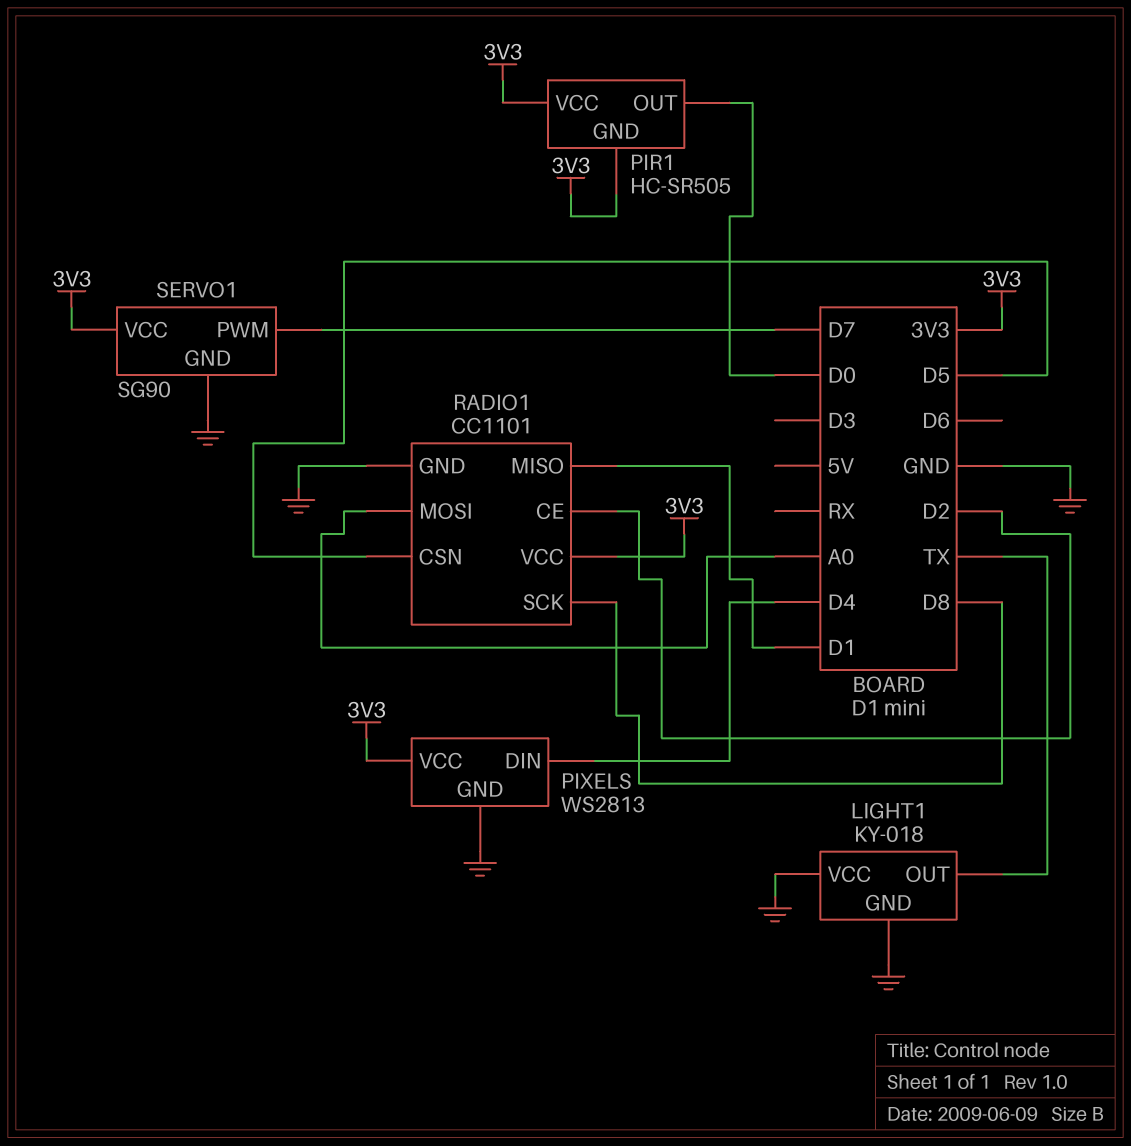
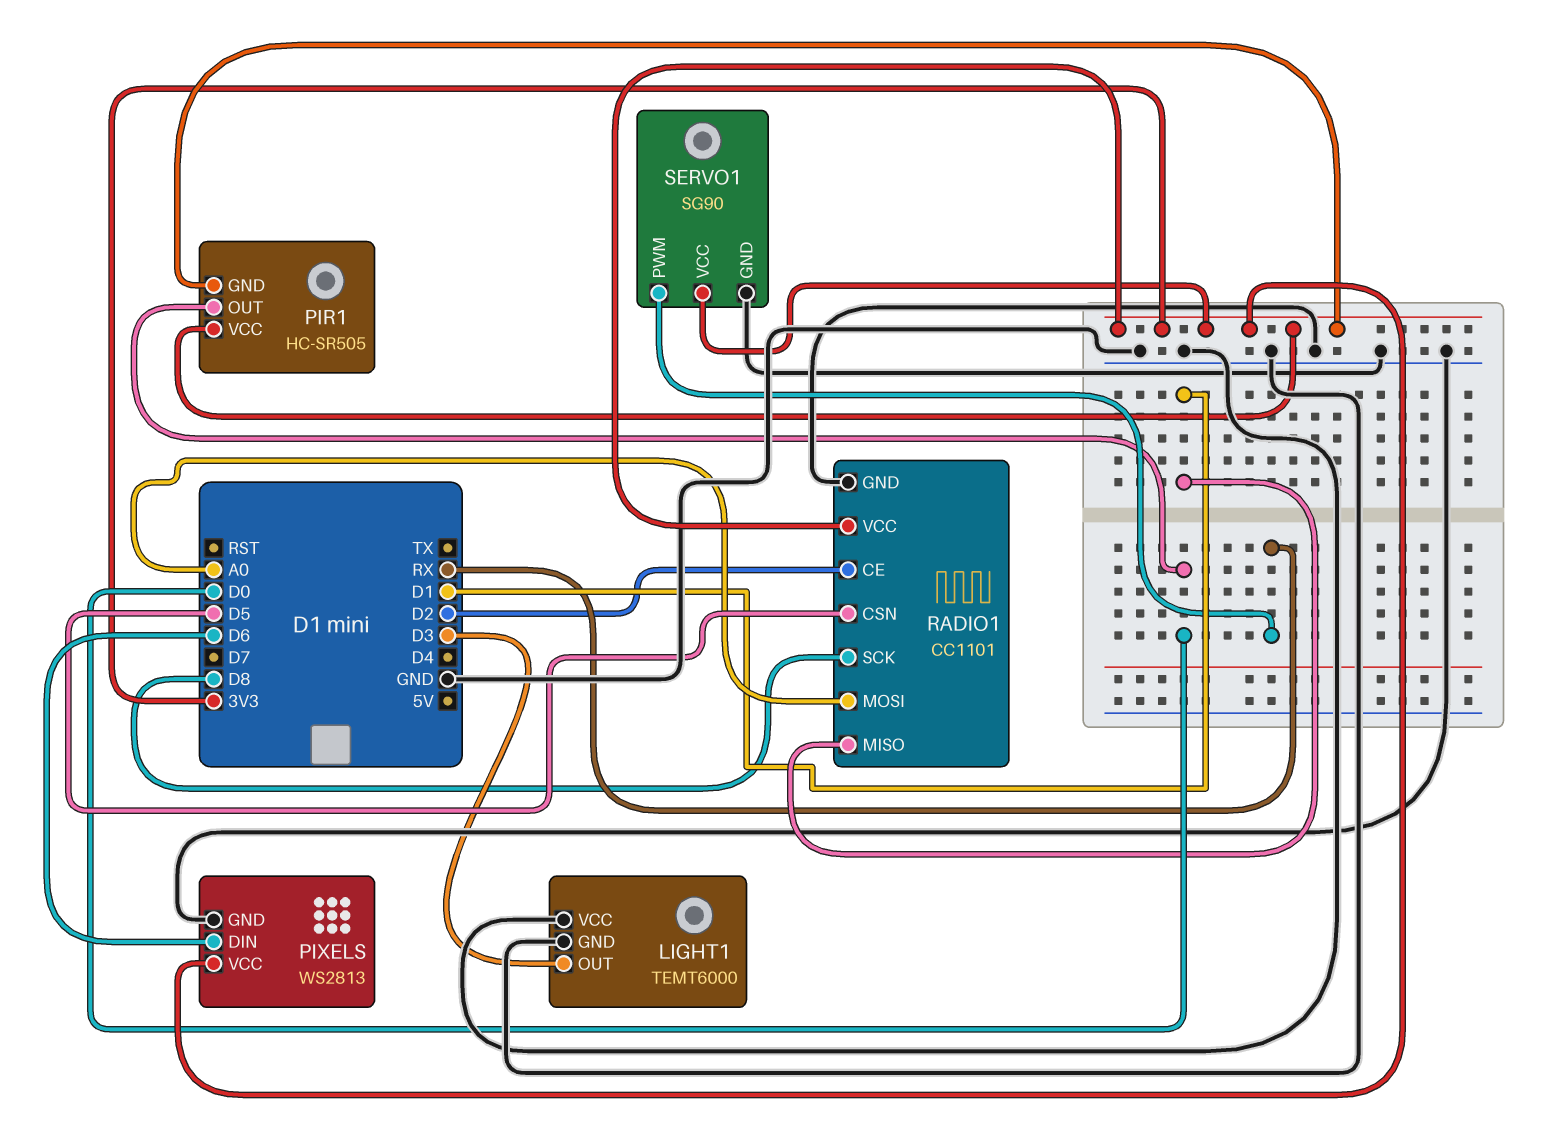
LIGHT1: KY-018 -> TEMT6000
LIGHT1 pin OUT: TX -> D3
PIXELS pin DIN: D4 -> D6
SERVO1 pin PWM: D7 -> RX

